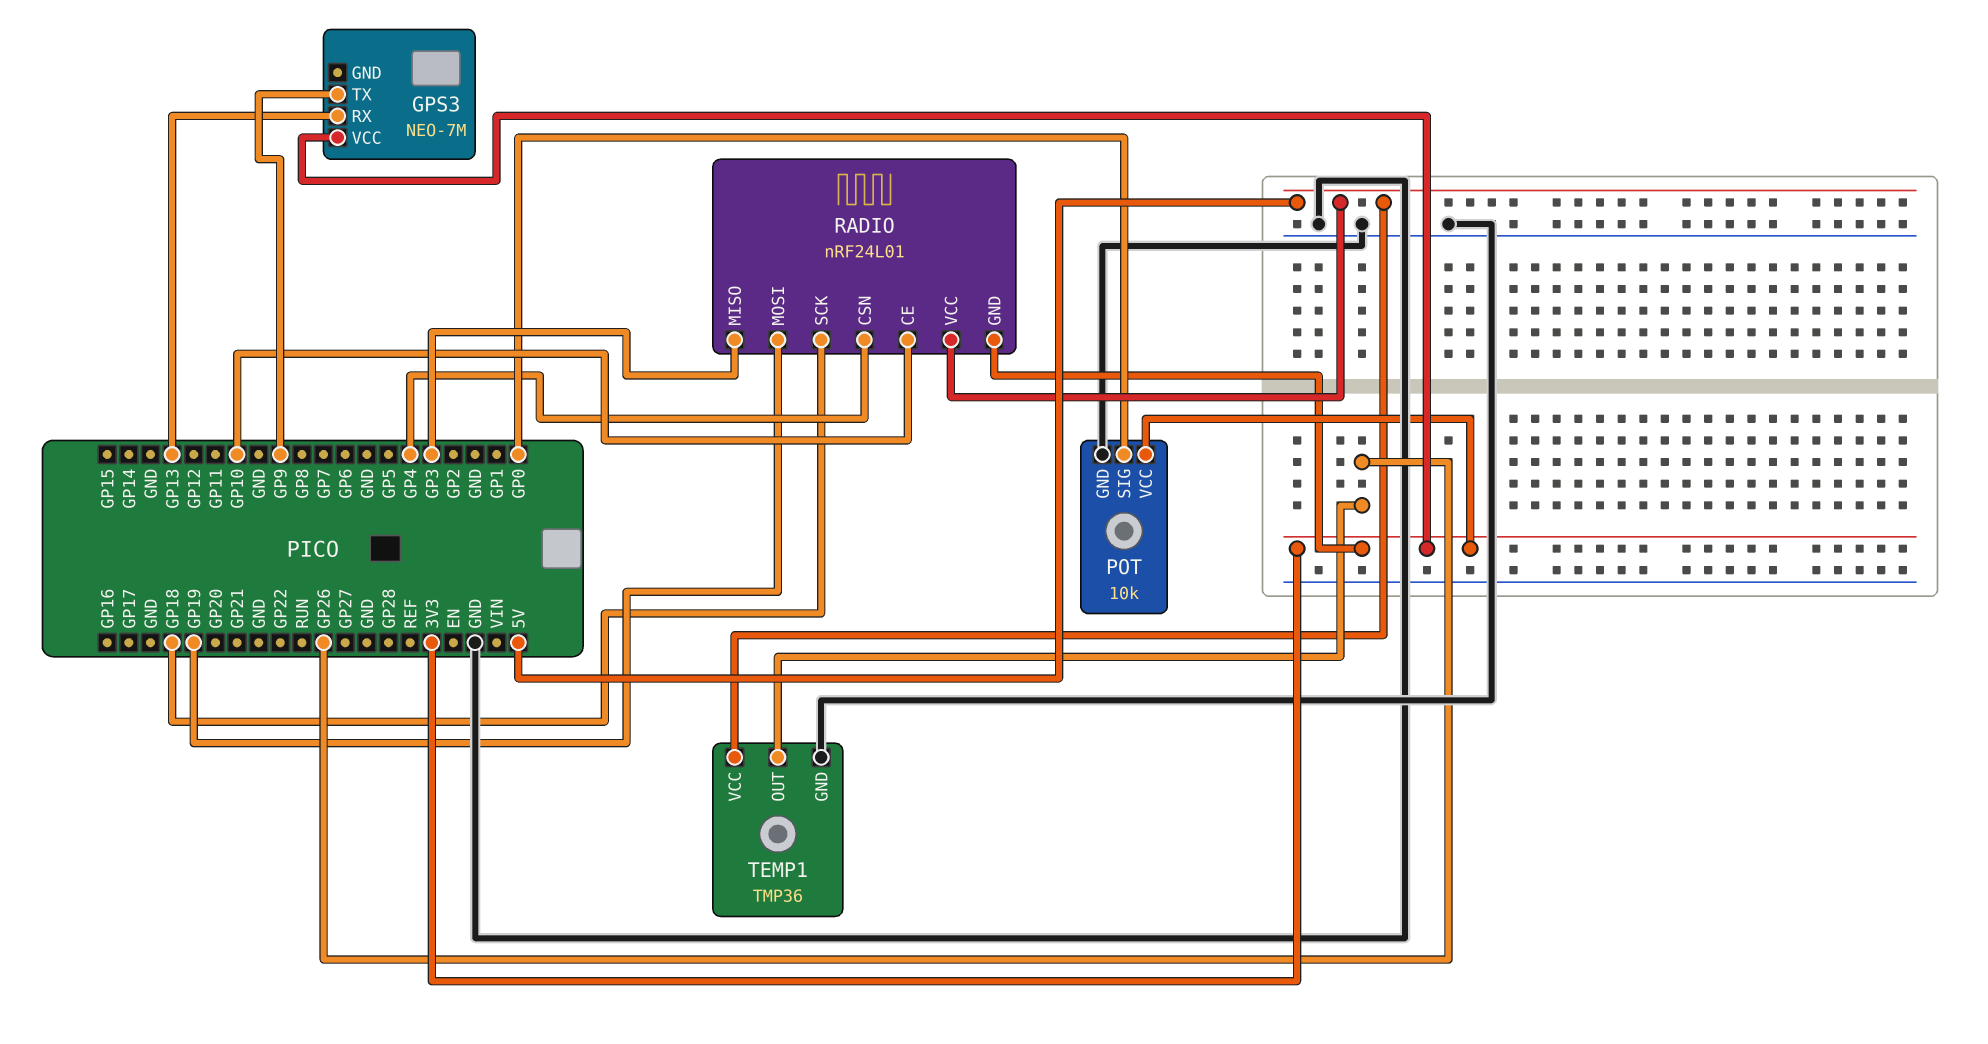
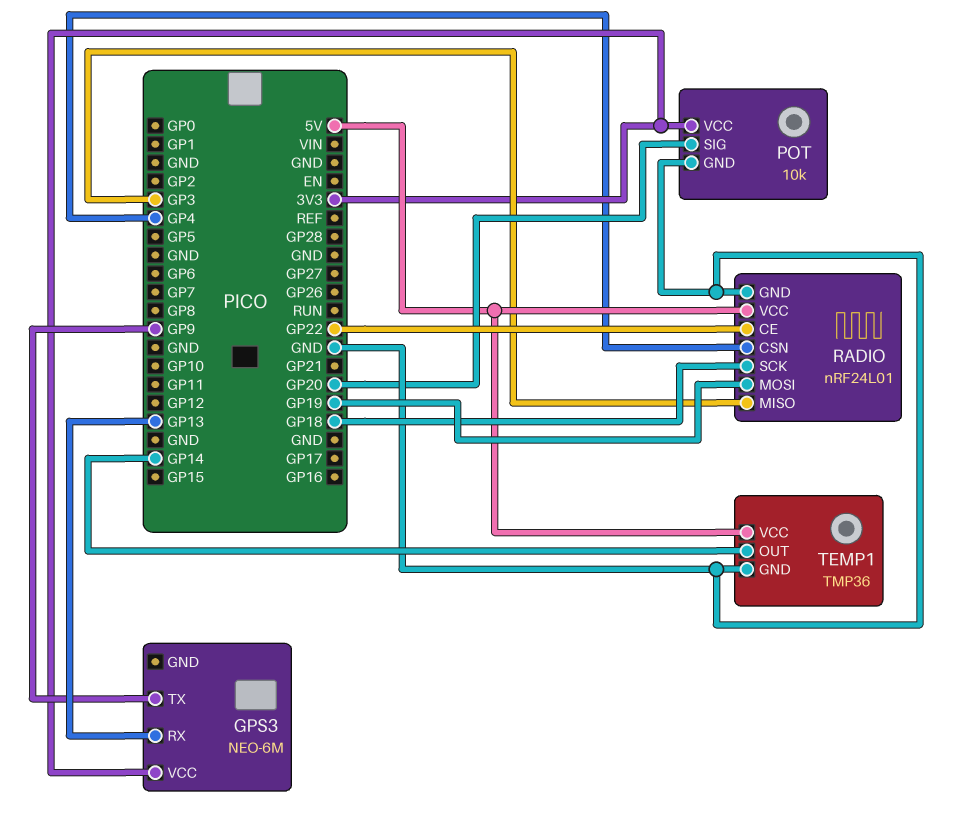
GPS3: NEO-7M -> NEO-6M
POT pin SIG: GP0 -> GP20
RADIO pin CE: GP10 -> GP22
RADIO pin GND: 3V3 -> GND
TEMP1 pin OUT: GP26 -> GP14

